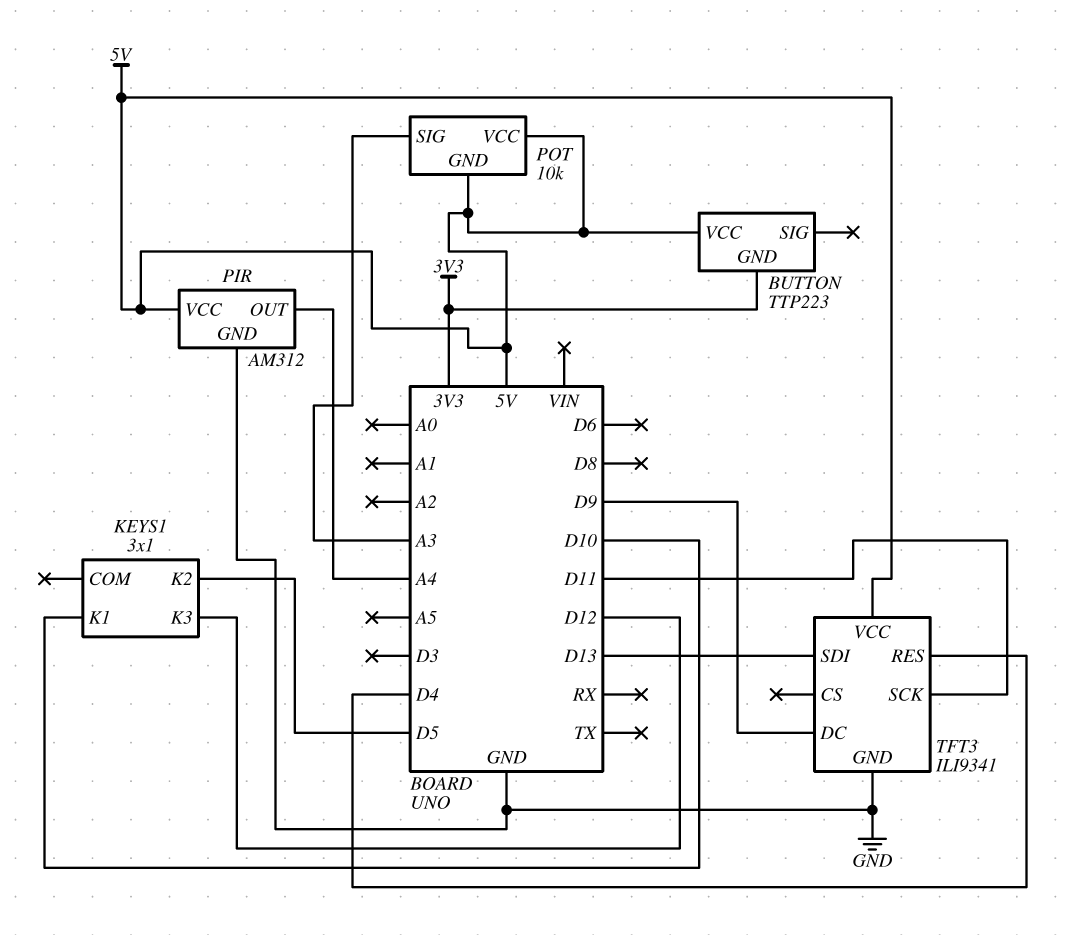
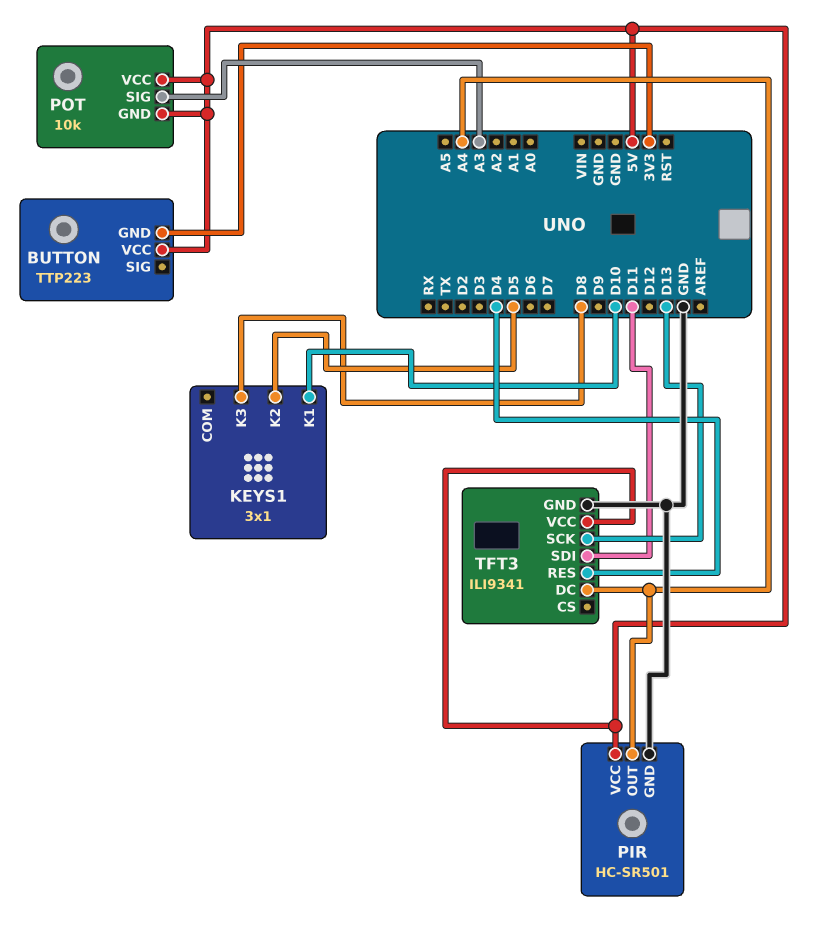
KEYS1 pin K3: D12 -> D8
PIR: AM312 -> HC-SR501
TFT3 pin DC: D9 -> A4
TFT3 pin SCK: D11 -> D13
TFT3 pin SDI: D13 -> D11

